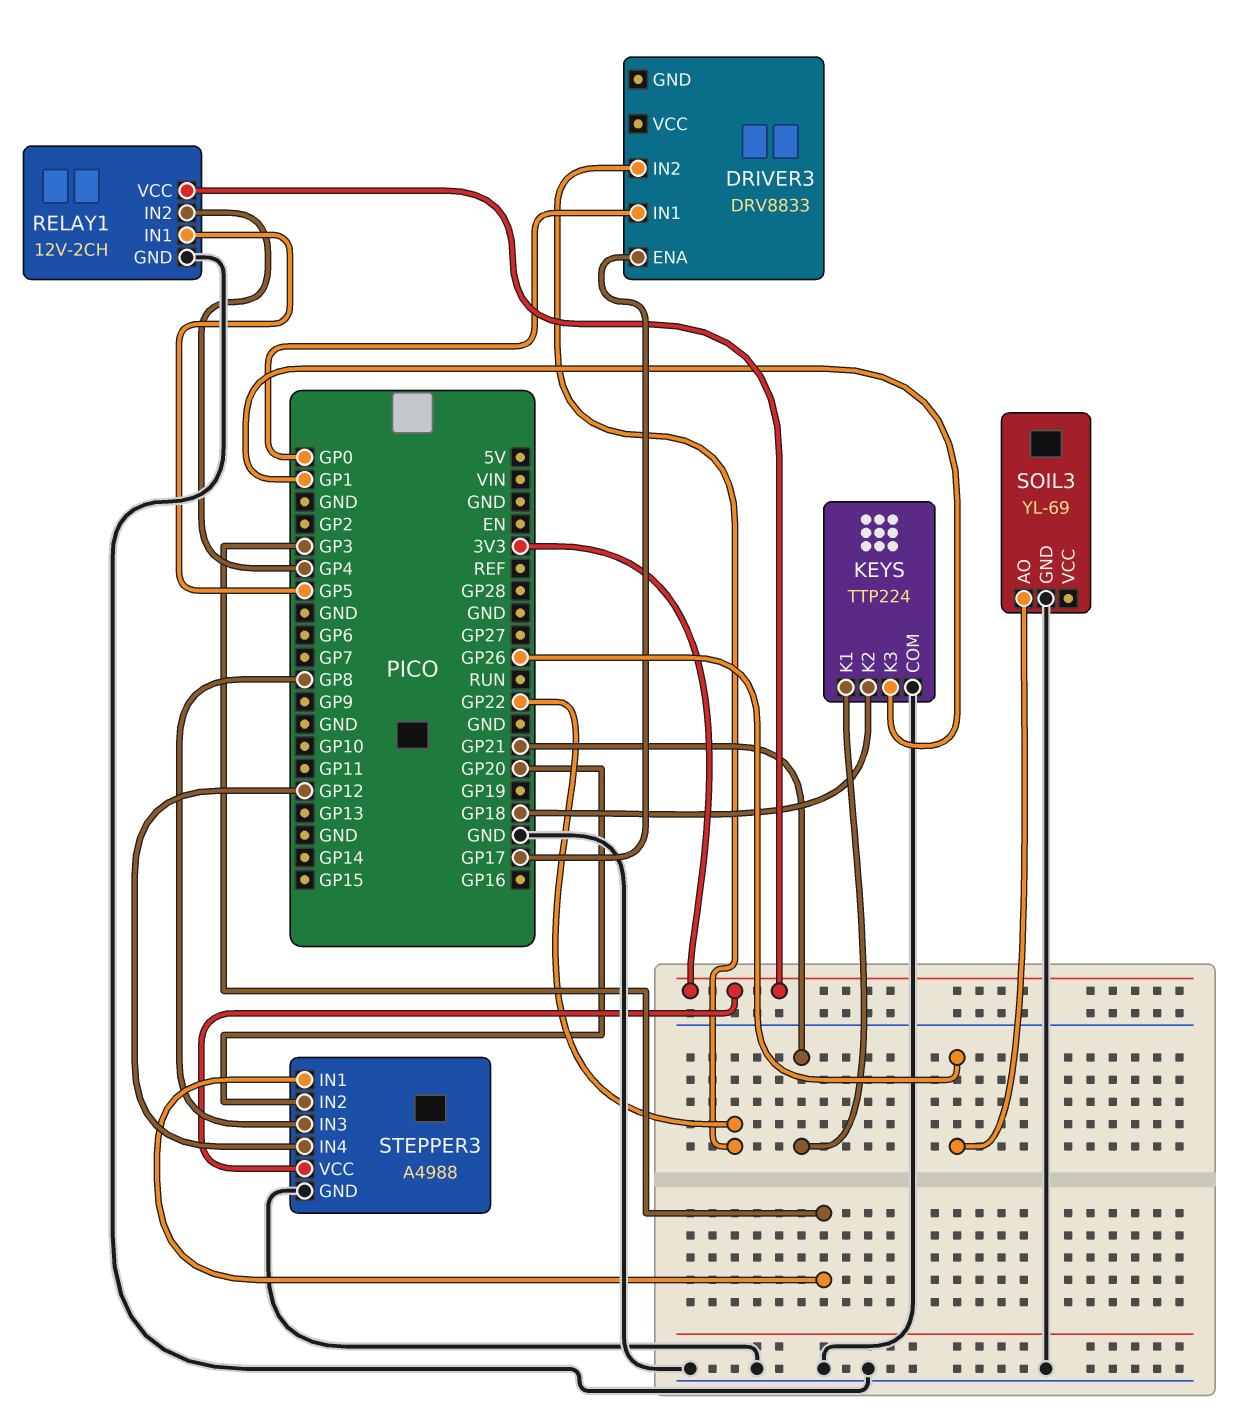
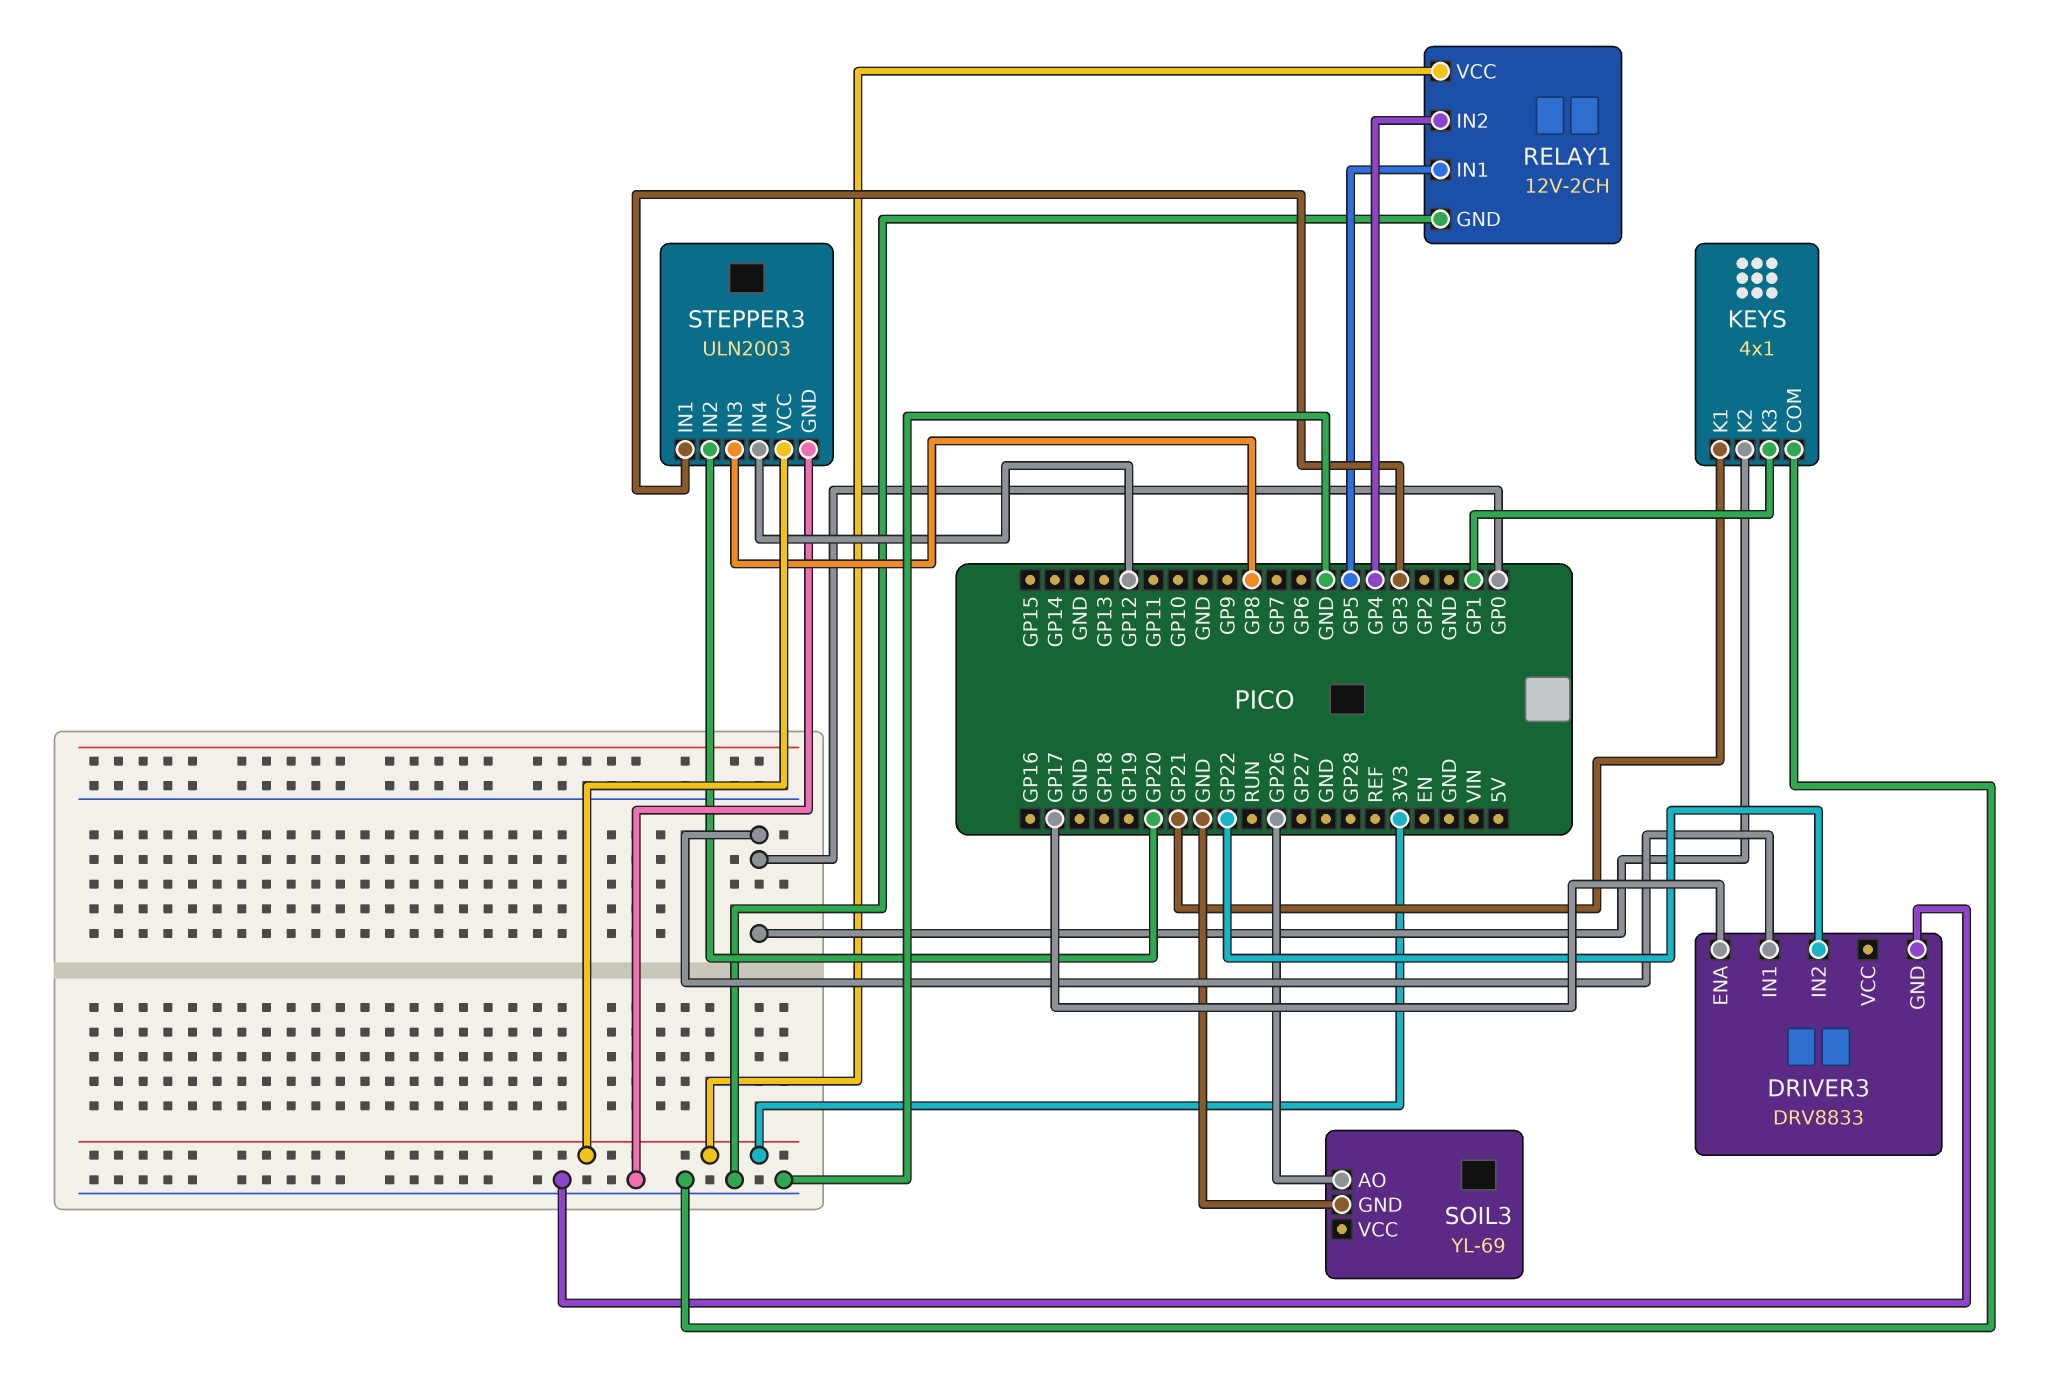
DRIVER3 pin GND: none -> GND
KEYS: TTP224 -> 4x1
KEYS pin K2: GP18 -> GP0
STEPPER3: A4988 -> ULN2003

